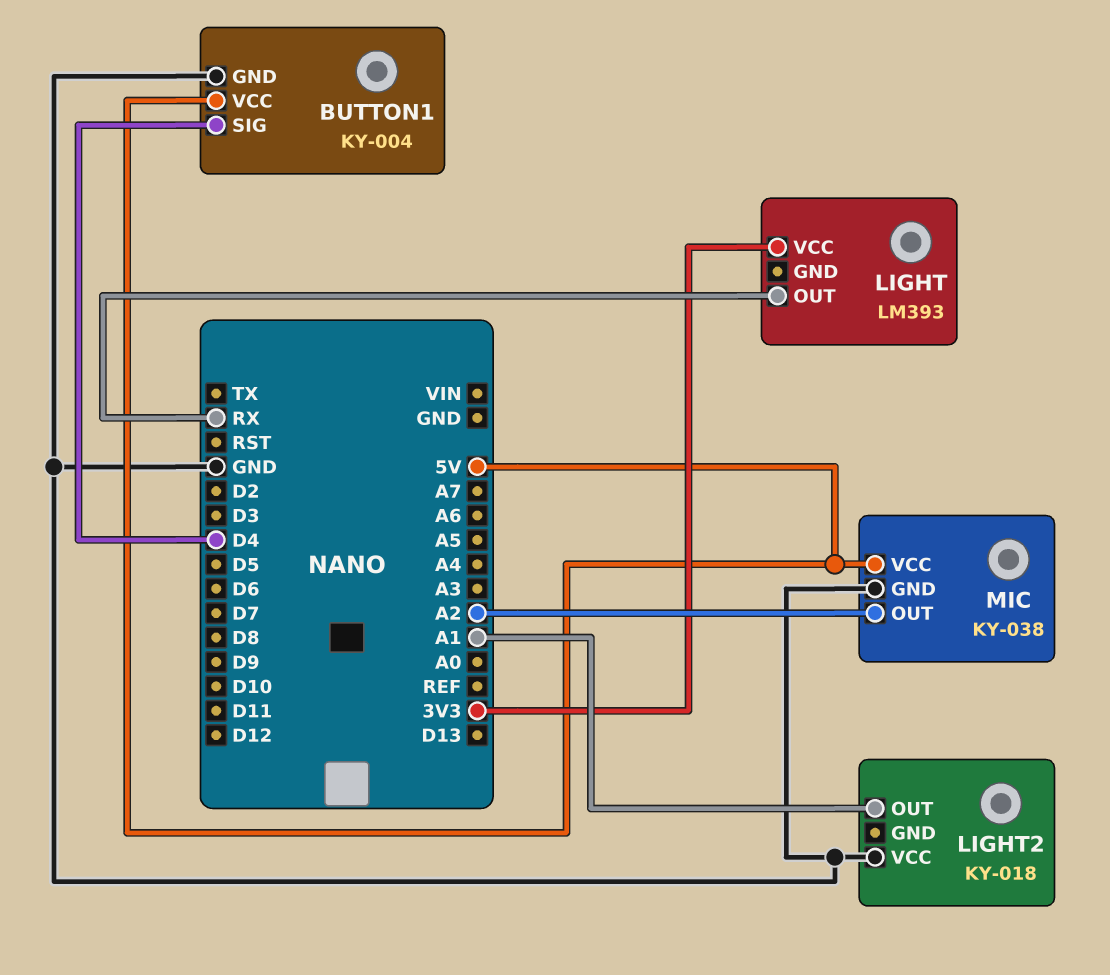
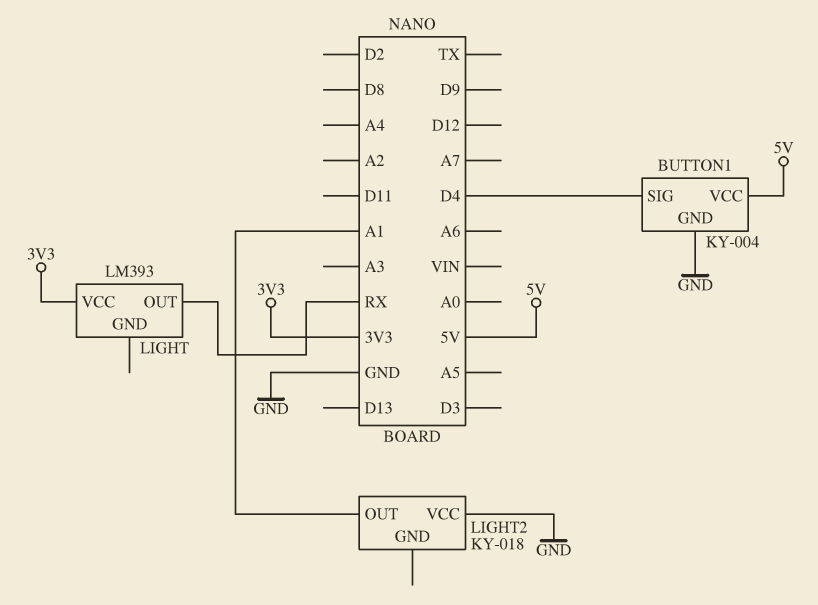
MIC: KY-038 -> none
MIC pin GND: GND -> none
MIC pin OUT: A2 -> none
MIC pin VCC: 5V -> none

